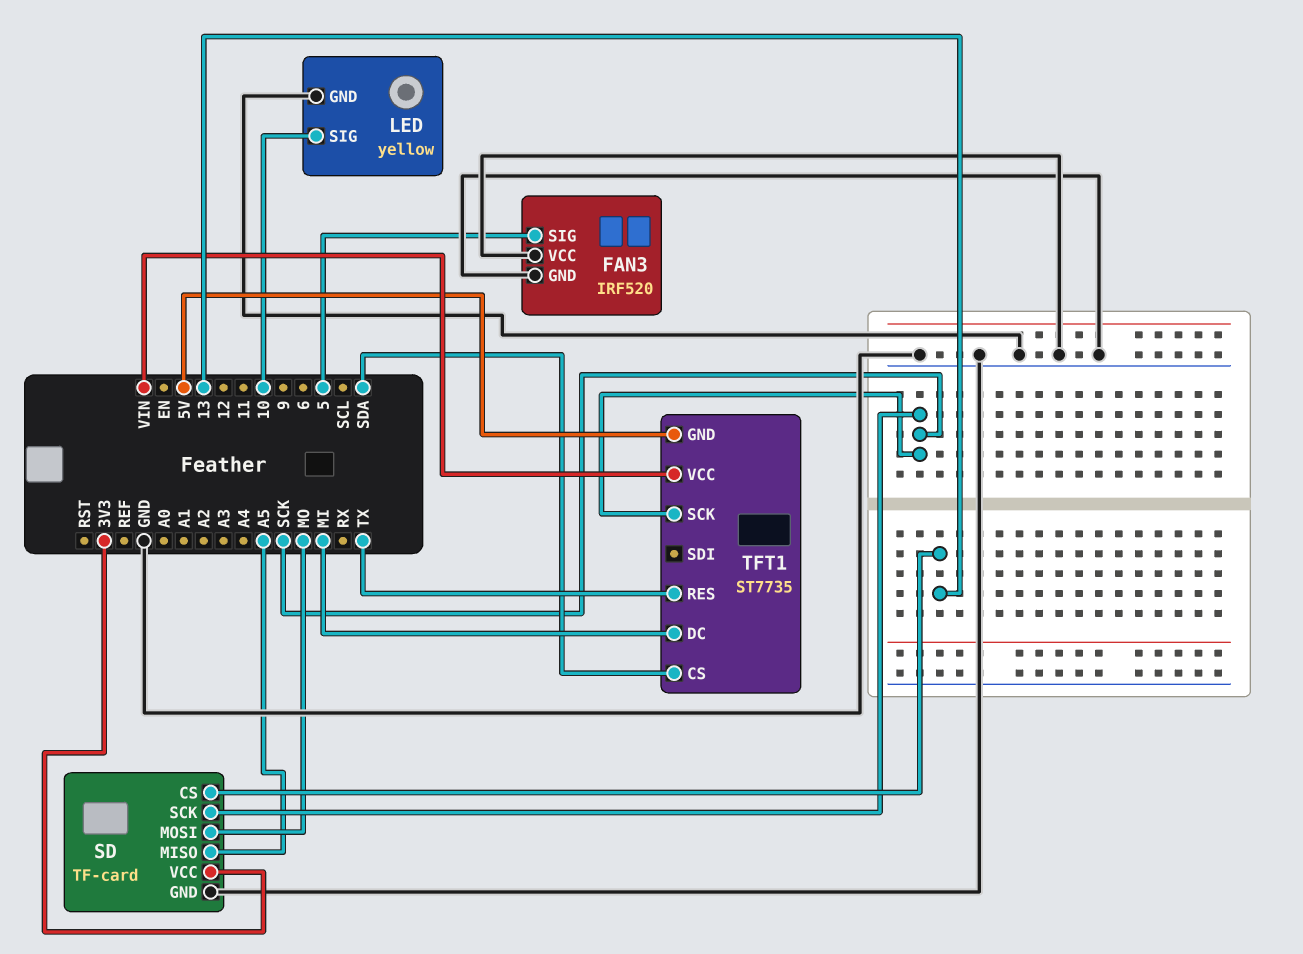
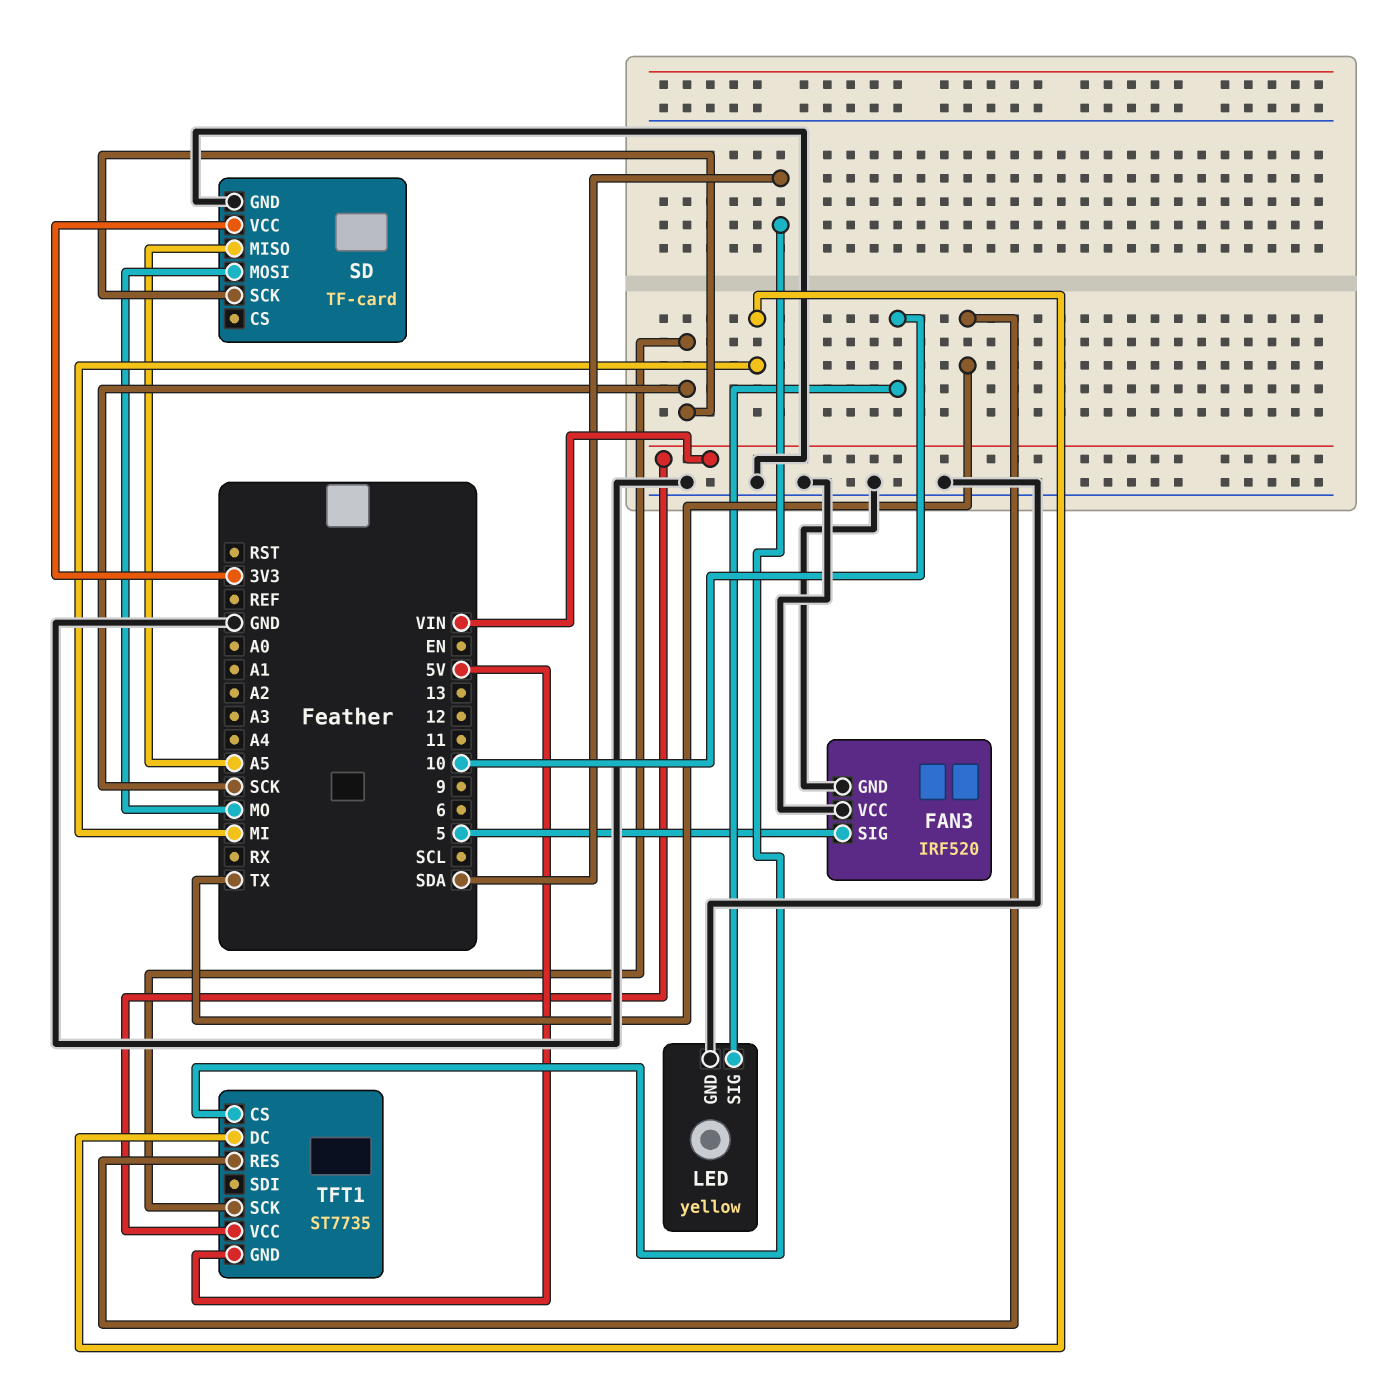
SD pin CS: 13 -> none

